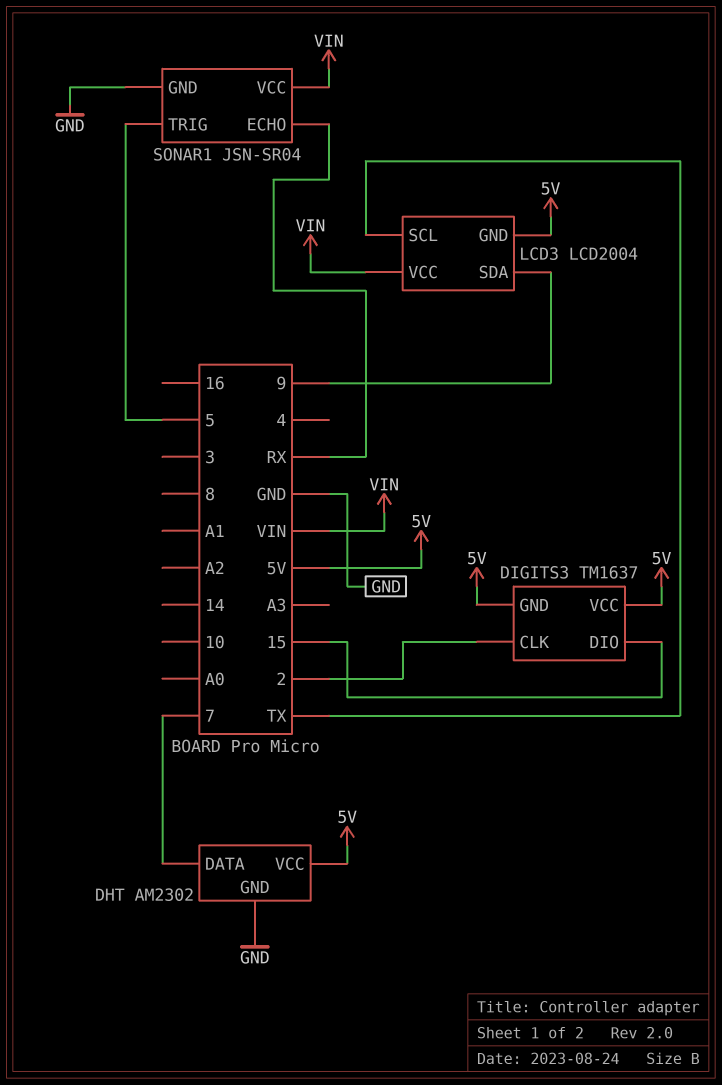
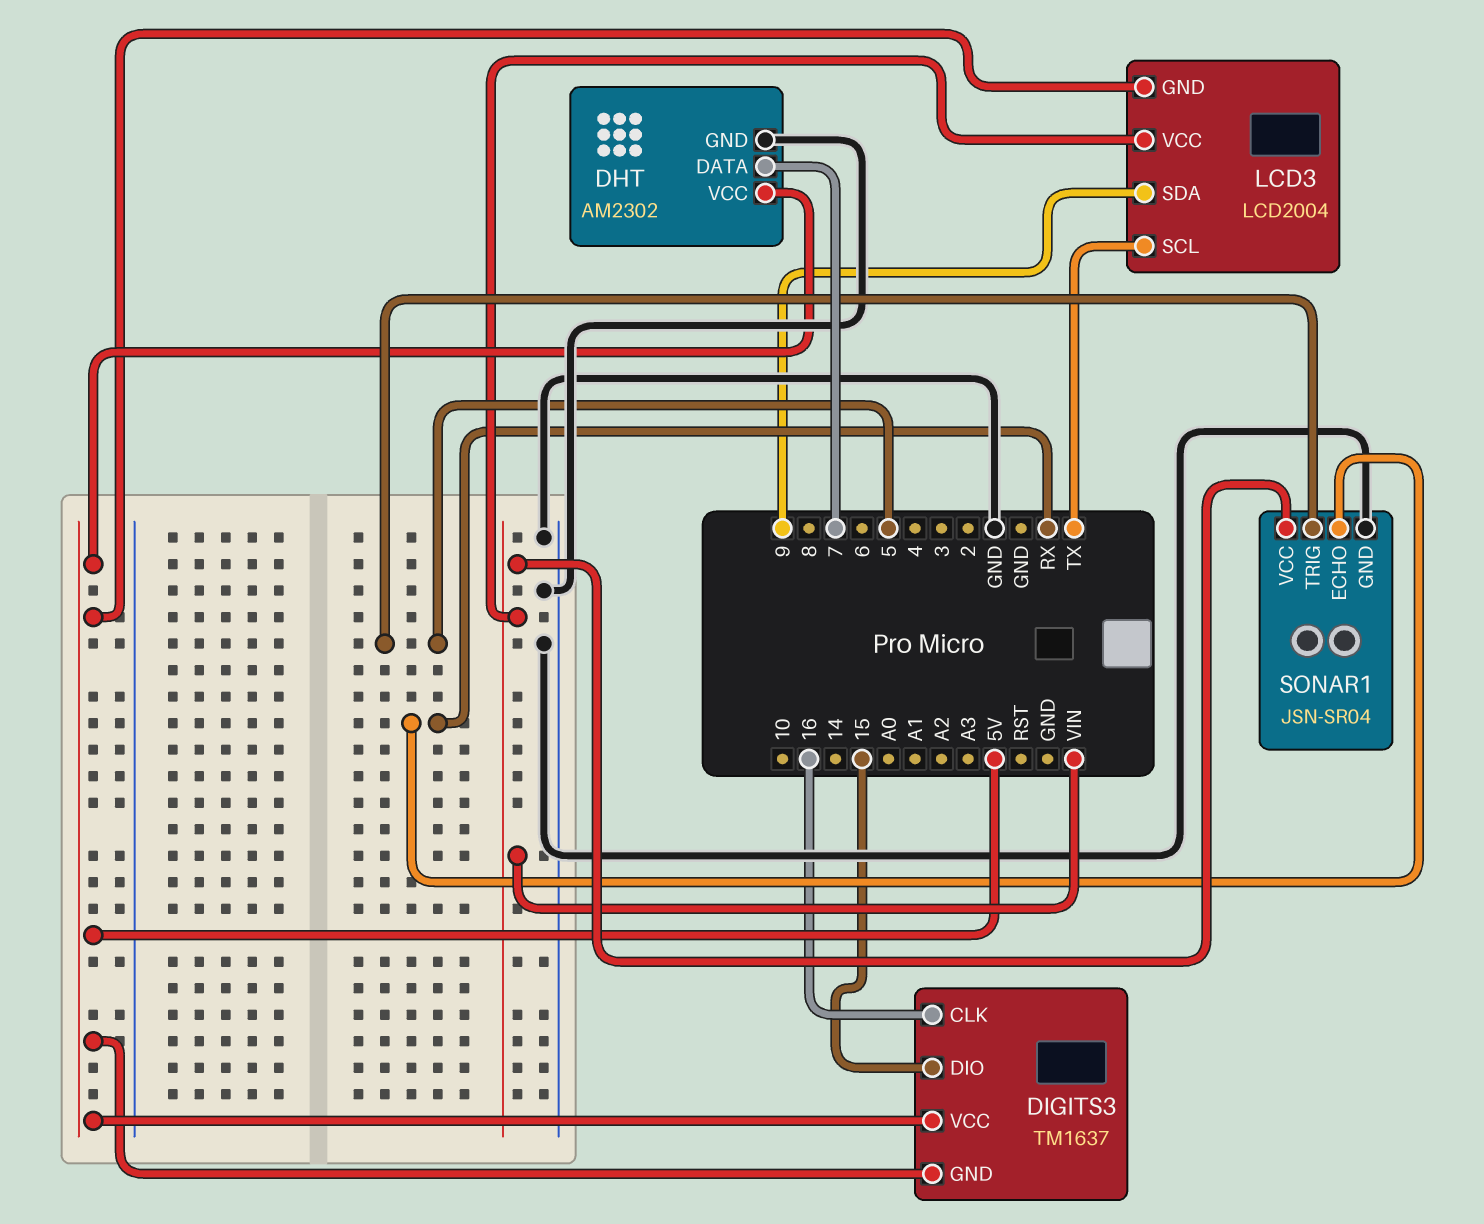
DIGITS3 pin CLK: 2 -> 16

